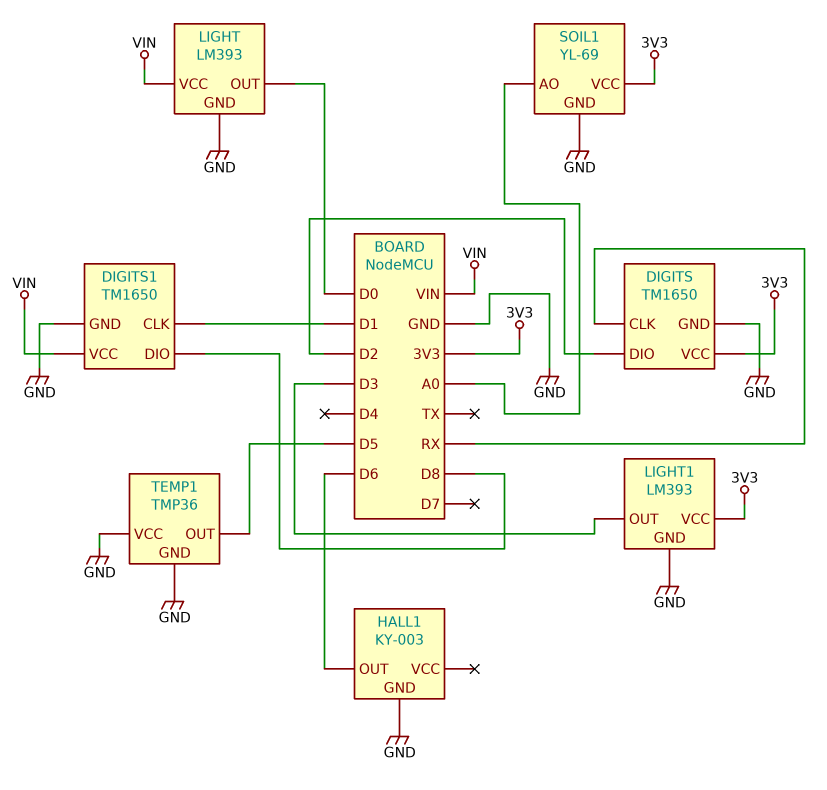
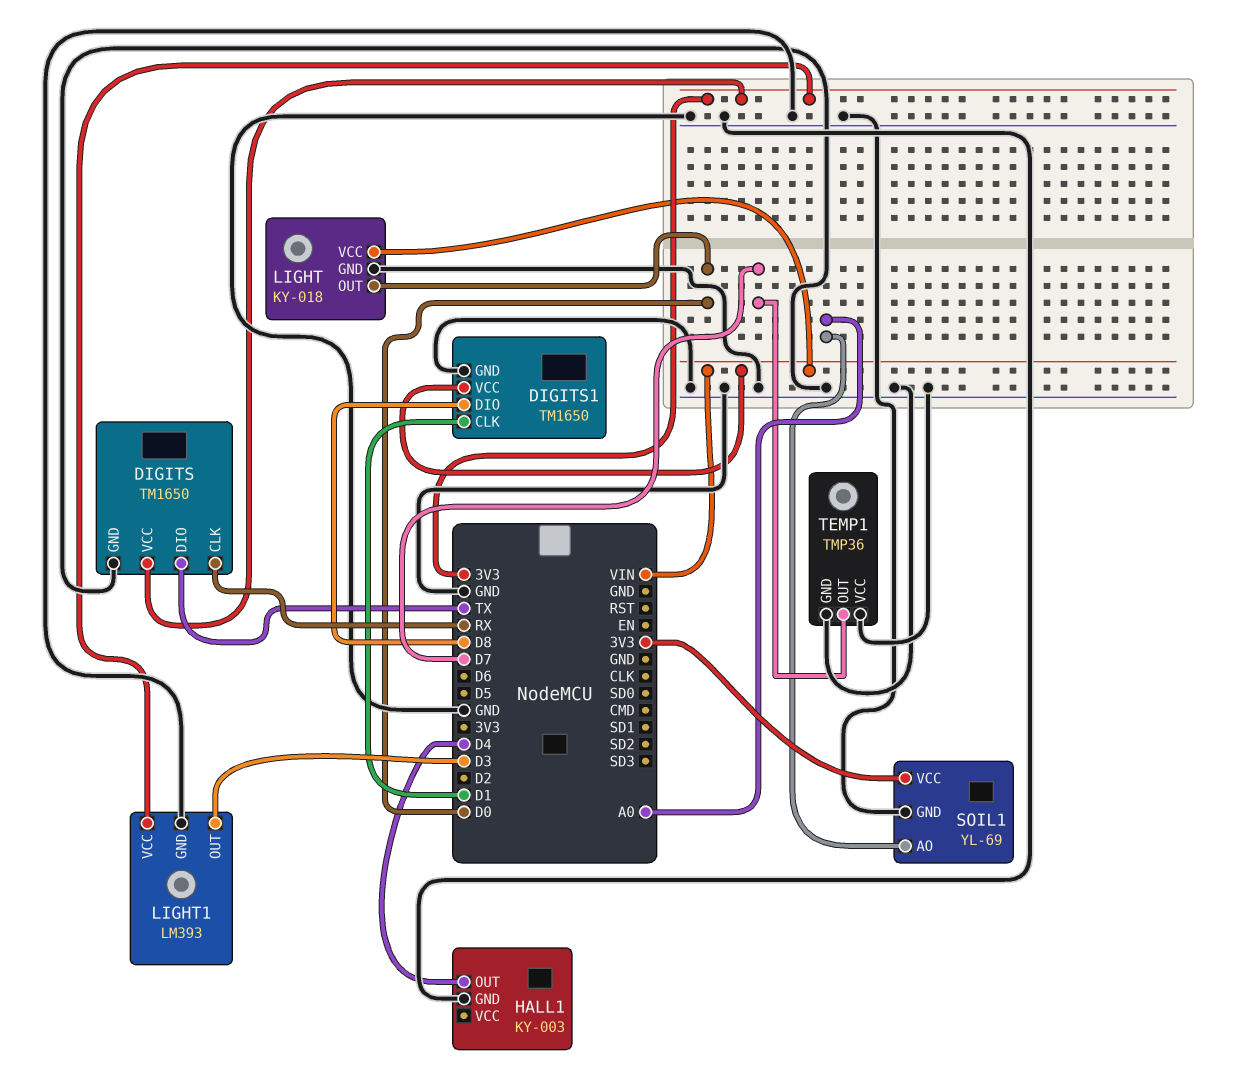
DIGITS pin DIO: D2 -> TX
HALL1 pin OUT: D6 -> D4
LIGHT: LM393 -> KY-018
TEMP1 pin OUT: D5 -> D7

